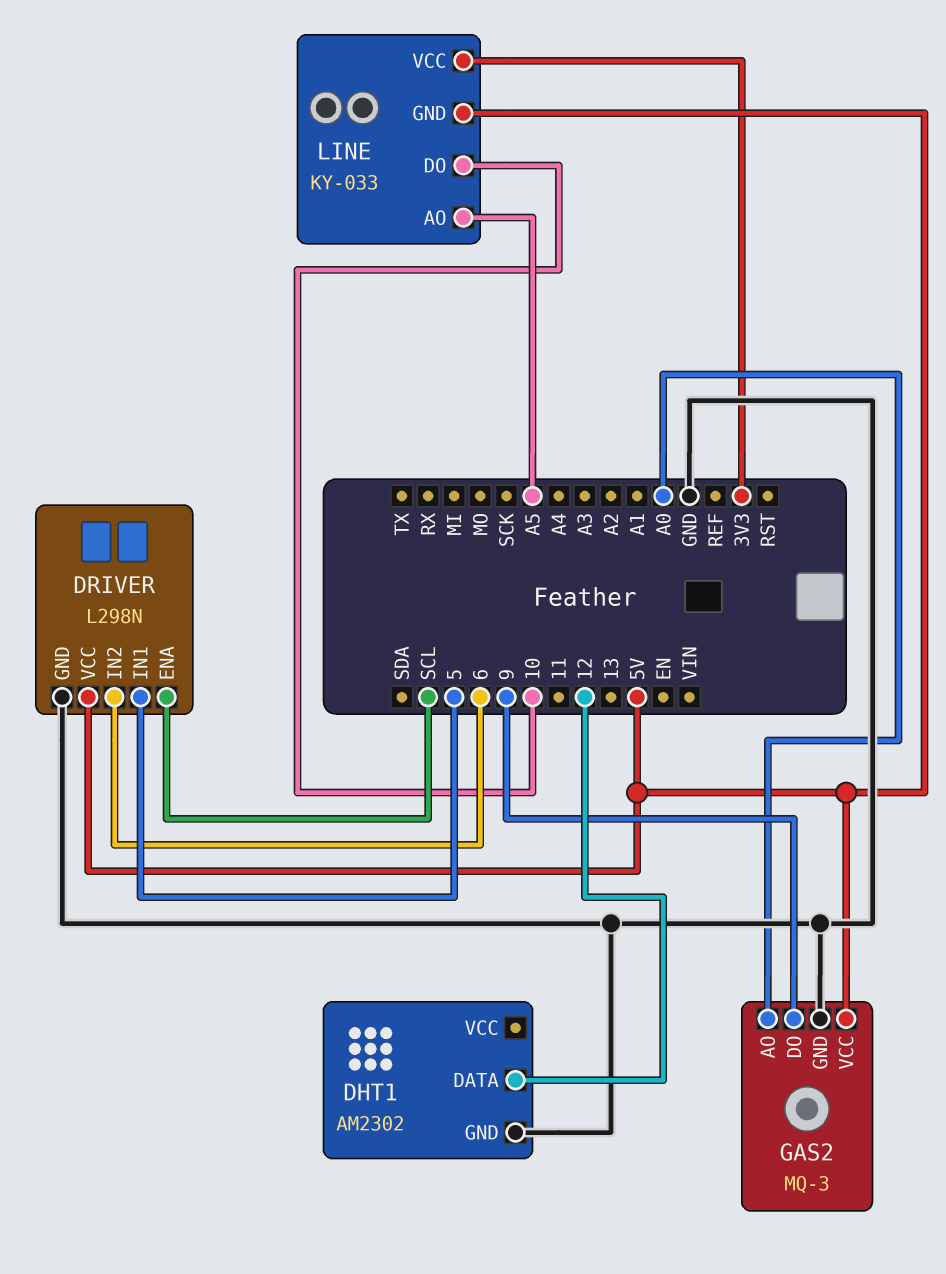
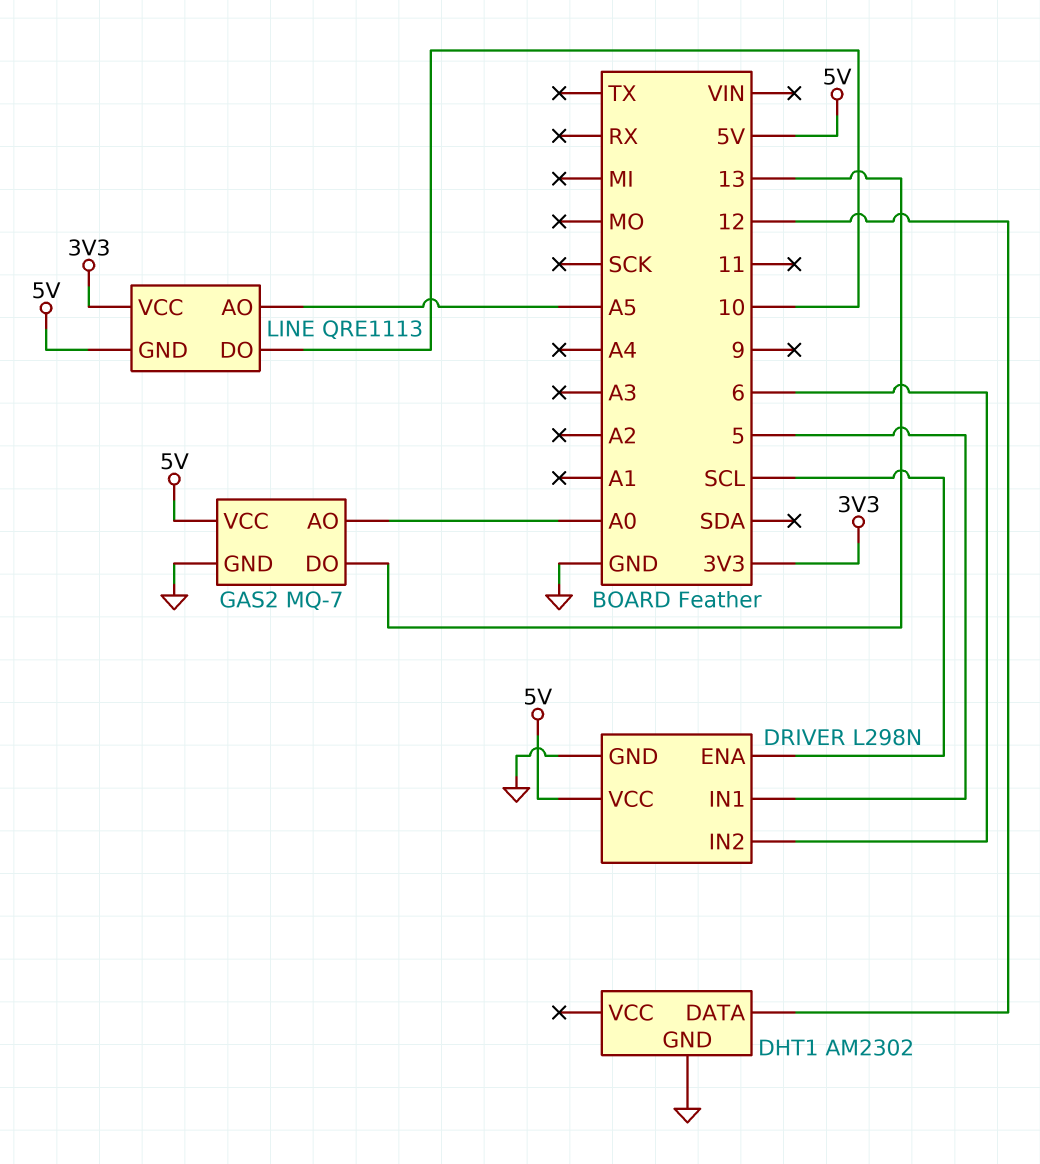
GAS2: MQ-3 -> MQ-7
GAS2 pin DO: 9 -> 13
LINE: KY-033 -> QRE1113

